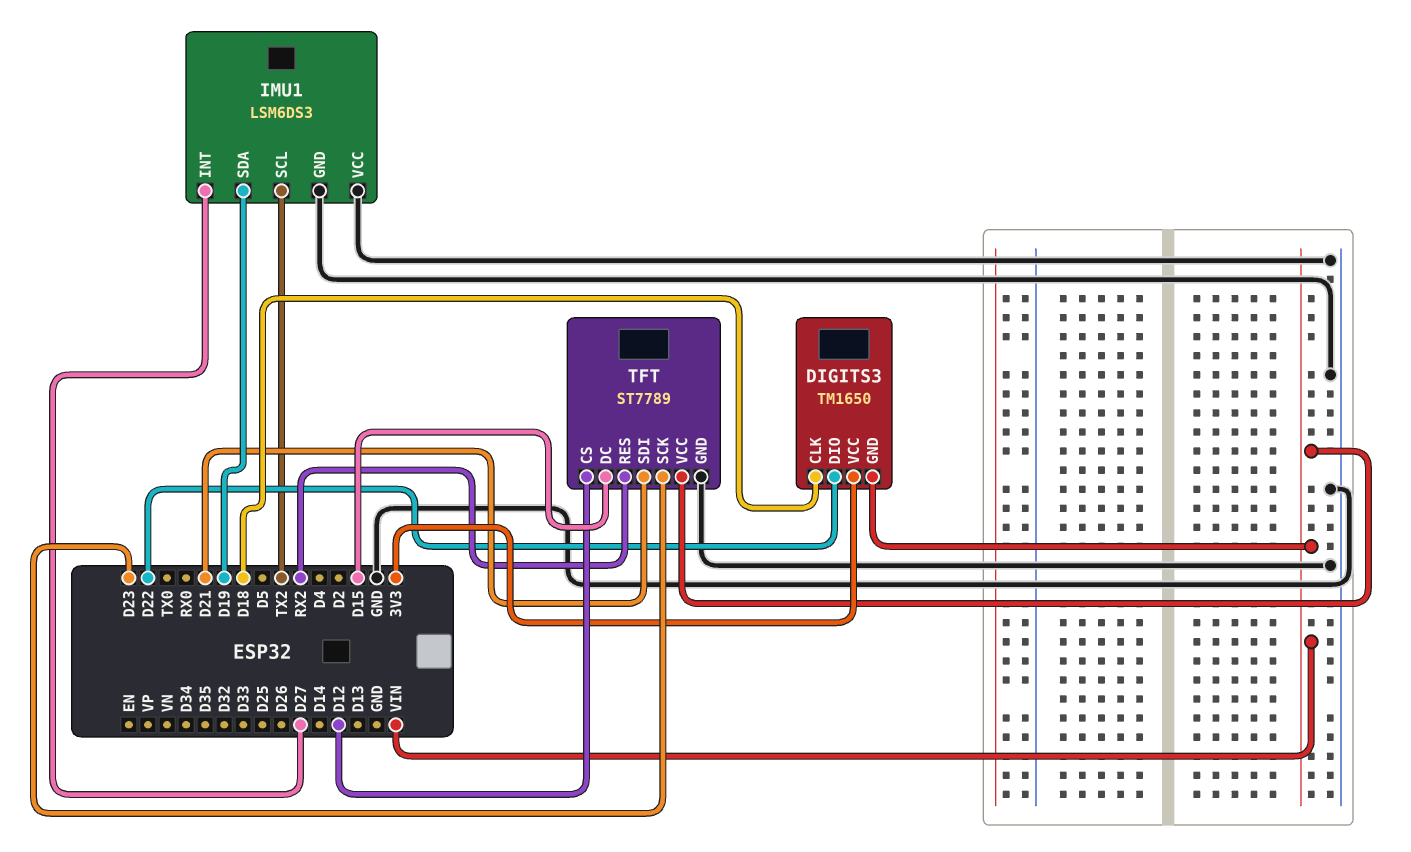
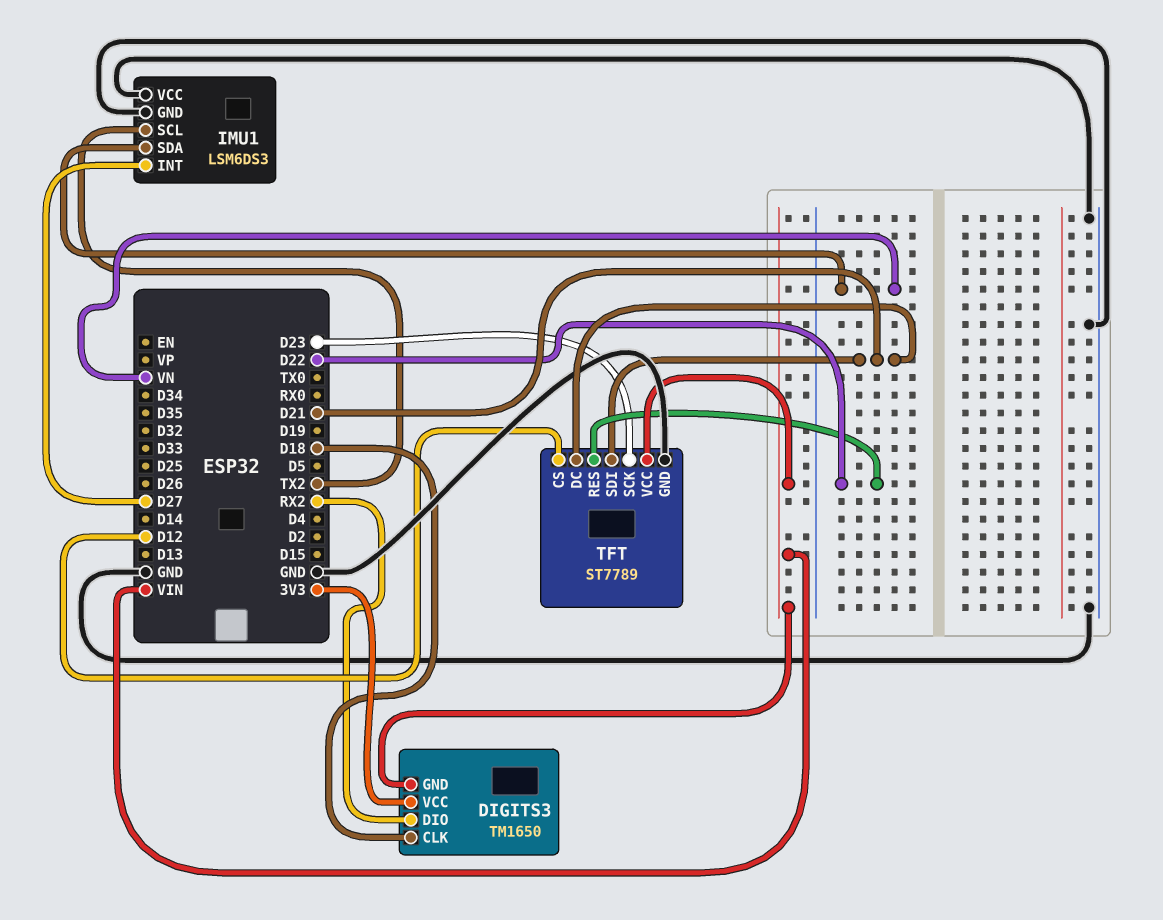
DIGITS3 pin DIO: D22 -> RX2
IMU1 pin SDA: D19 -> VN
TFT pin DC: D15 -> D21
TFT pin RES: RX2 -> D22

